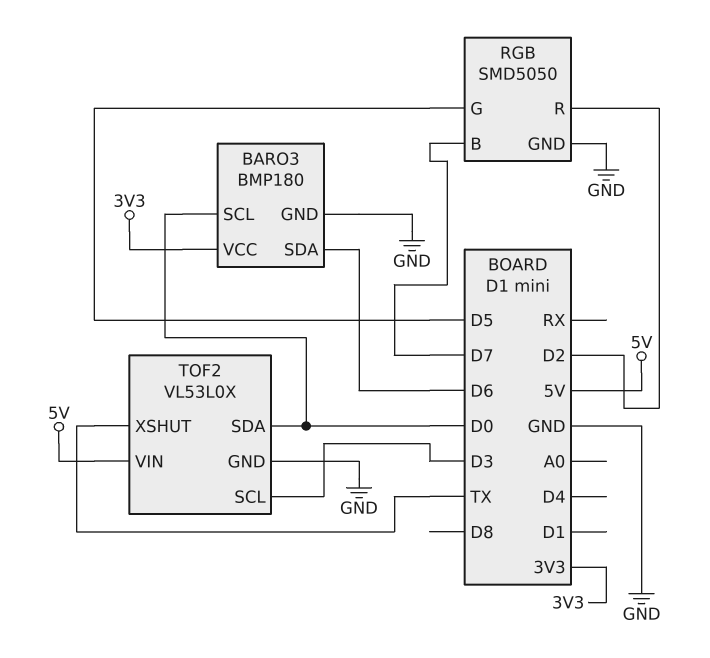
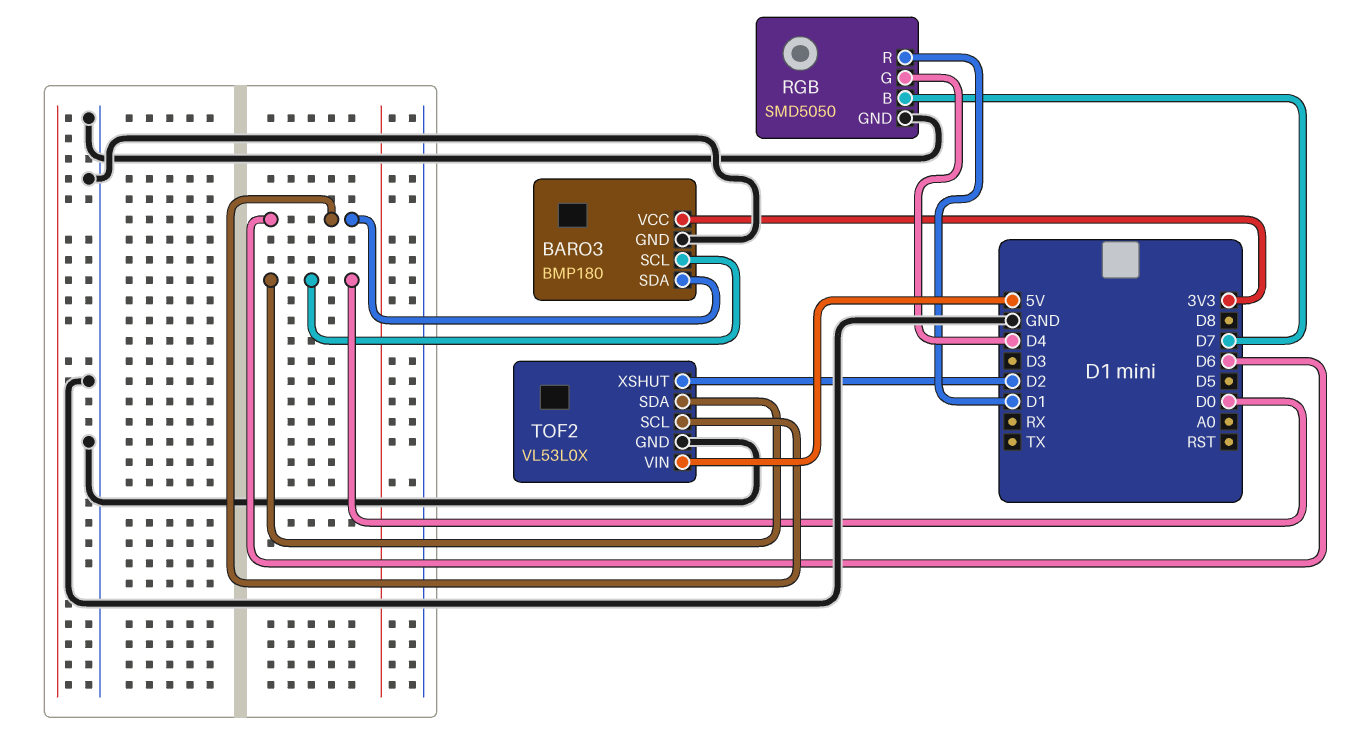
RGB pin G: D5 -> D4
RGB pin R: D2 -> D1
TOF2 pin SCL: D3 -> D6
TOF2 pin XSHUT: TX -> D2

